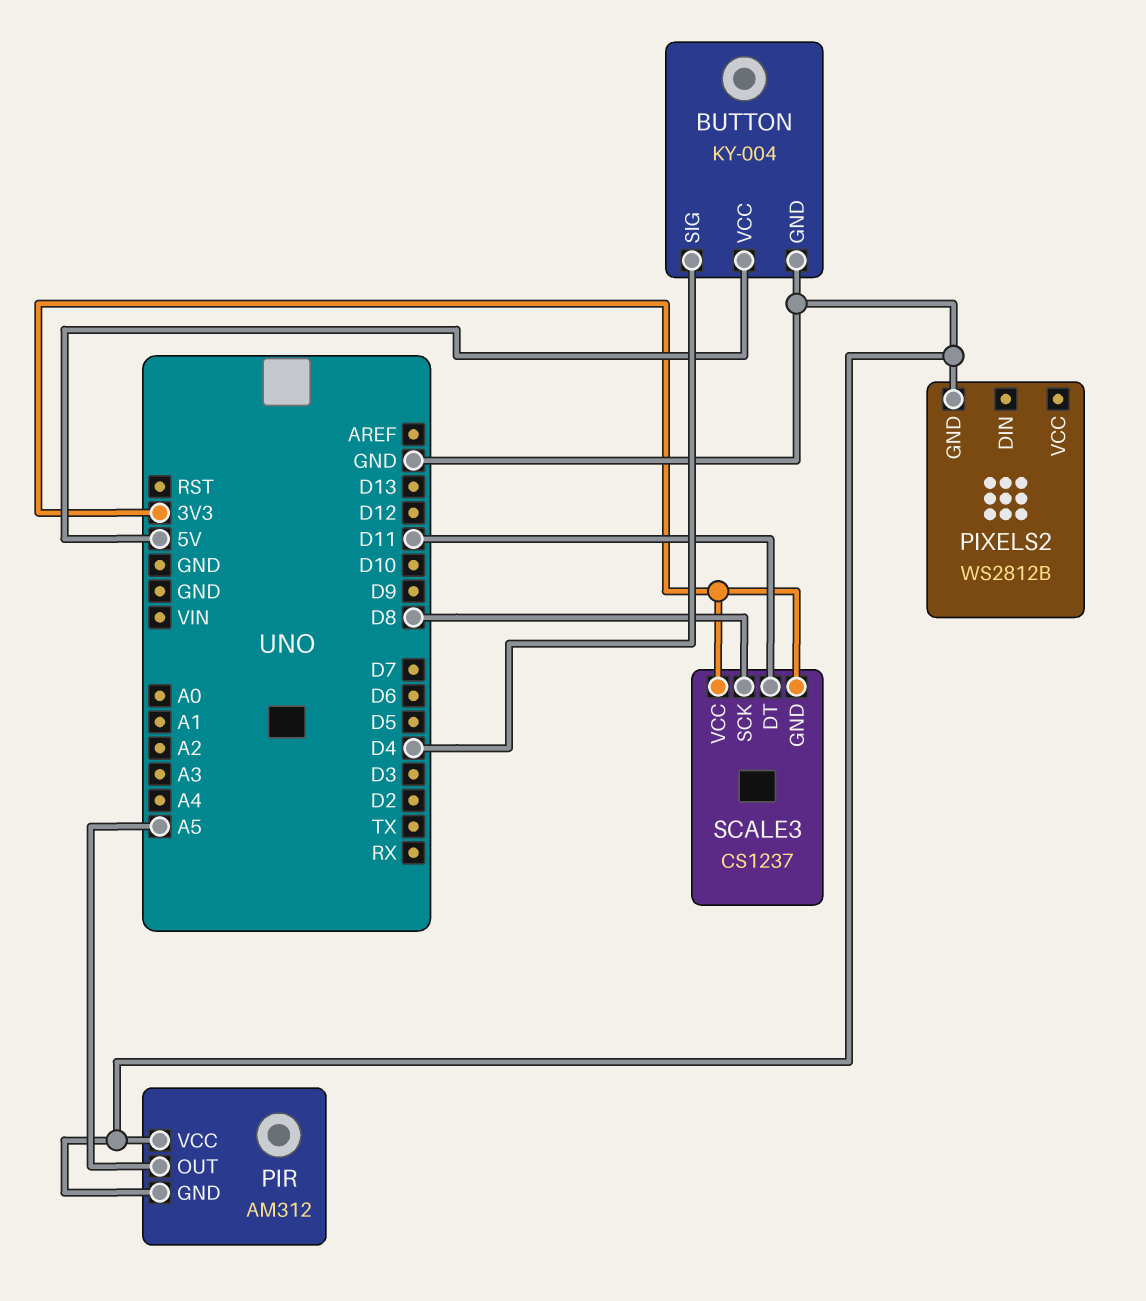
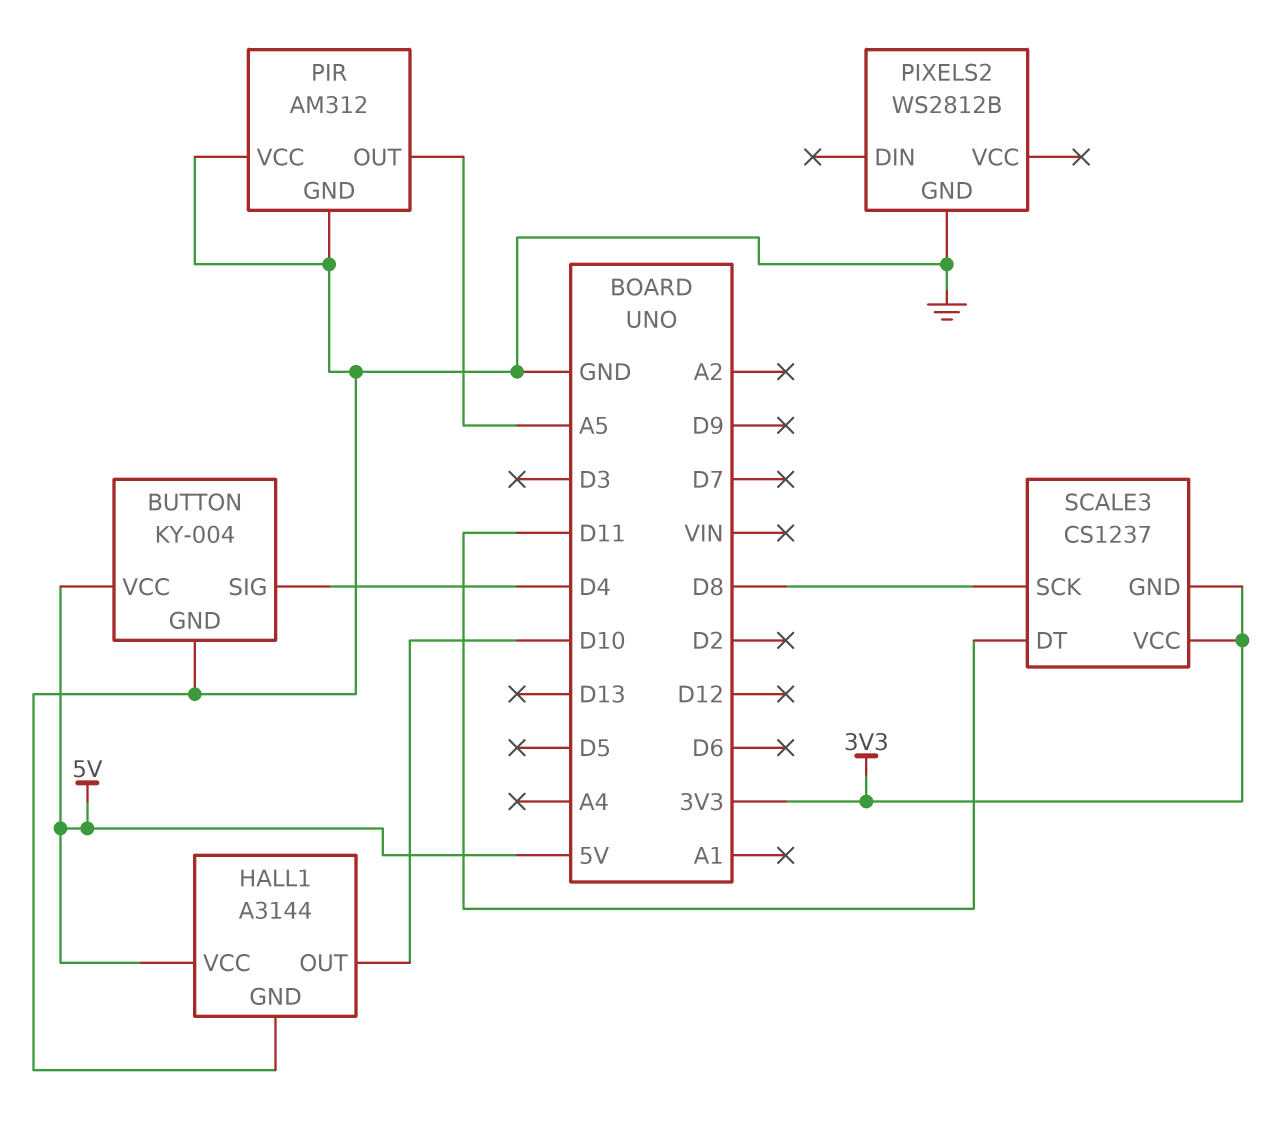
HALL1: none -> A3144
HALL1 pin GND: none -> GND
HALL1 pin OUT: none -> D10
HALL1 pin VCC: none -> 5V

